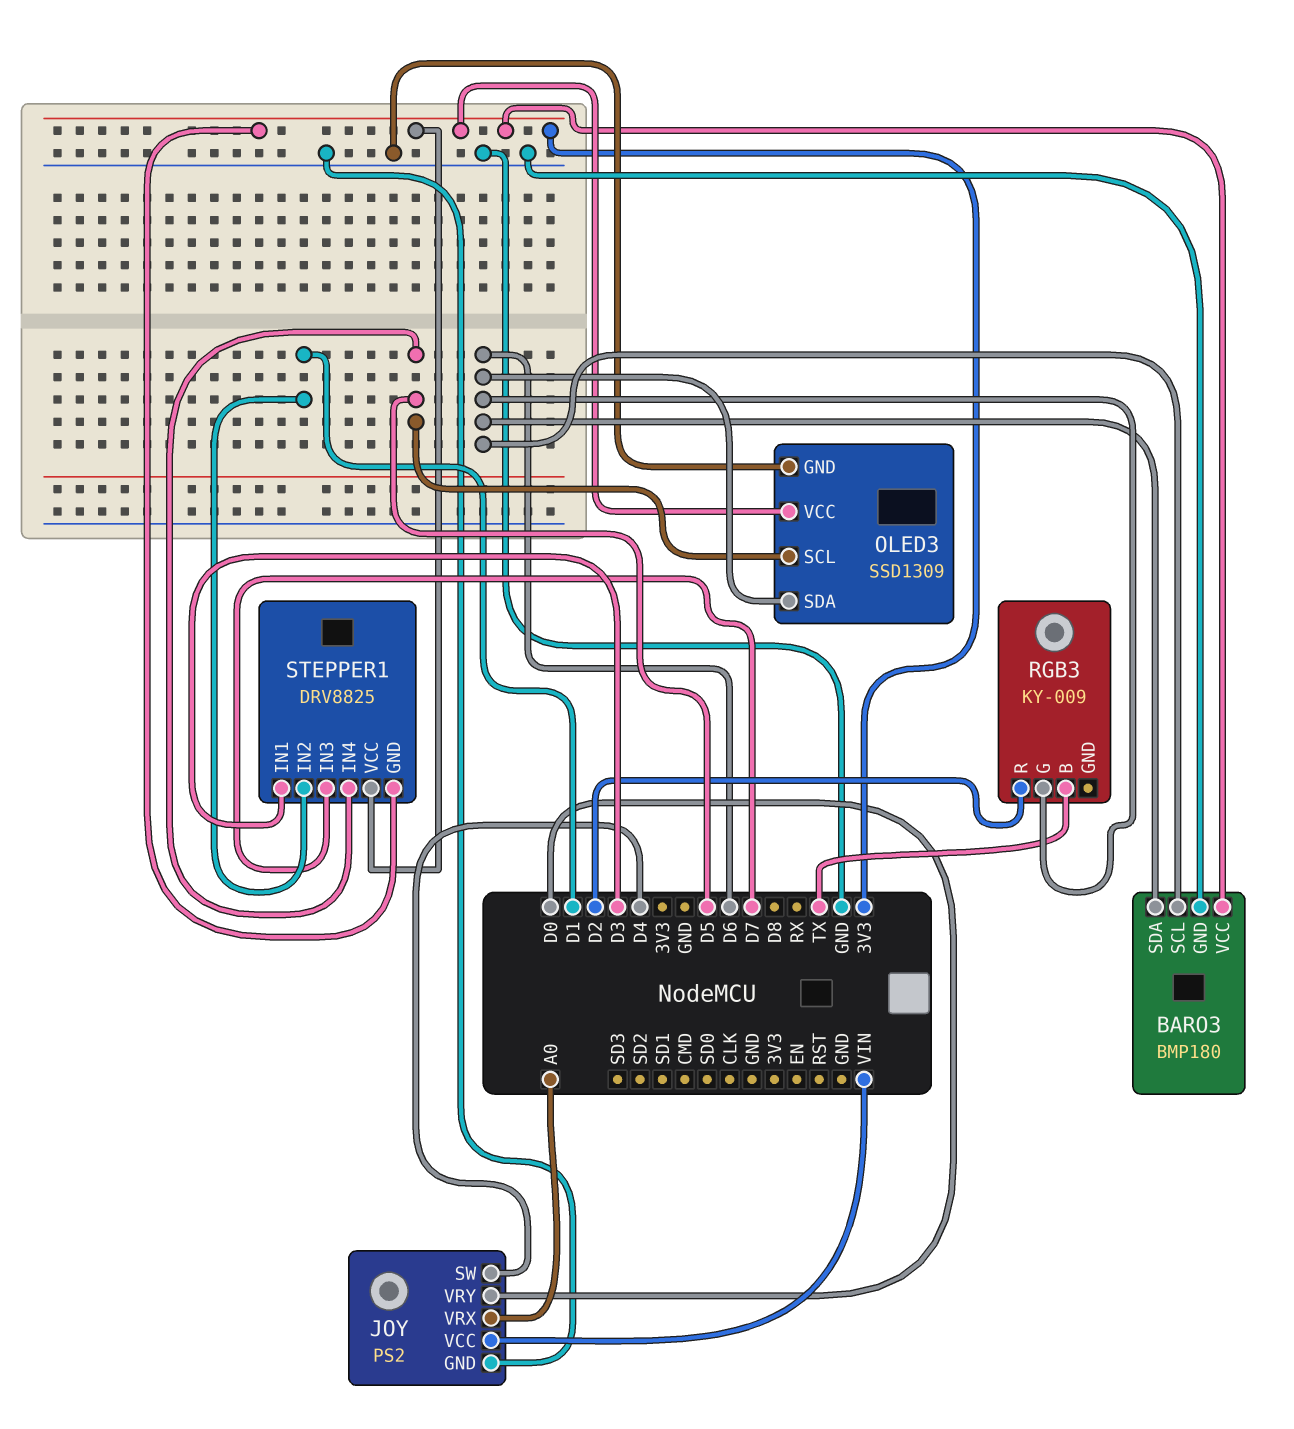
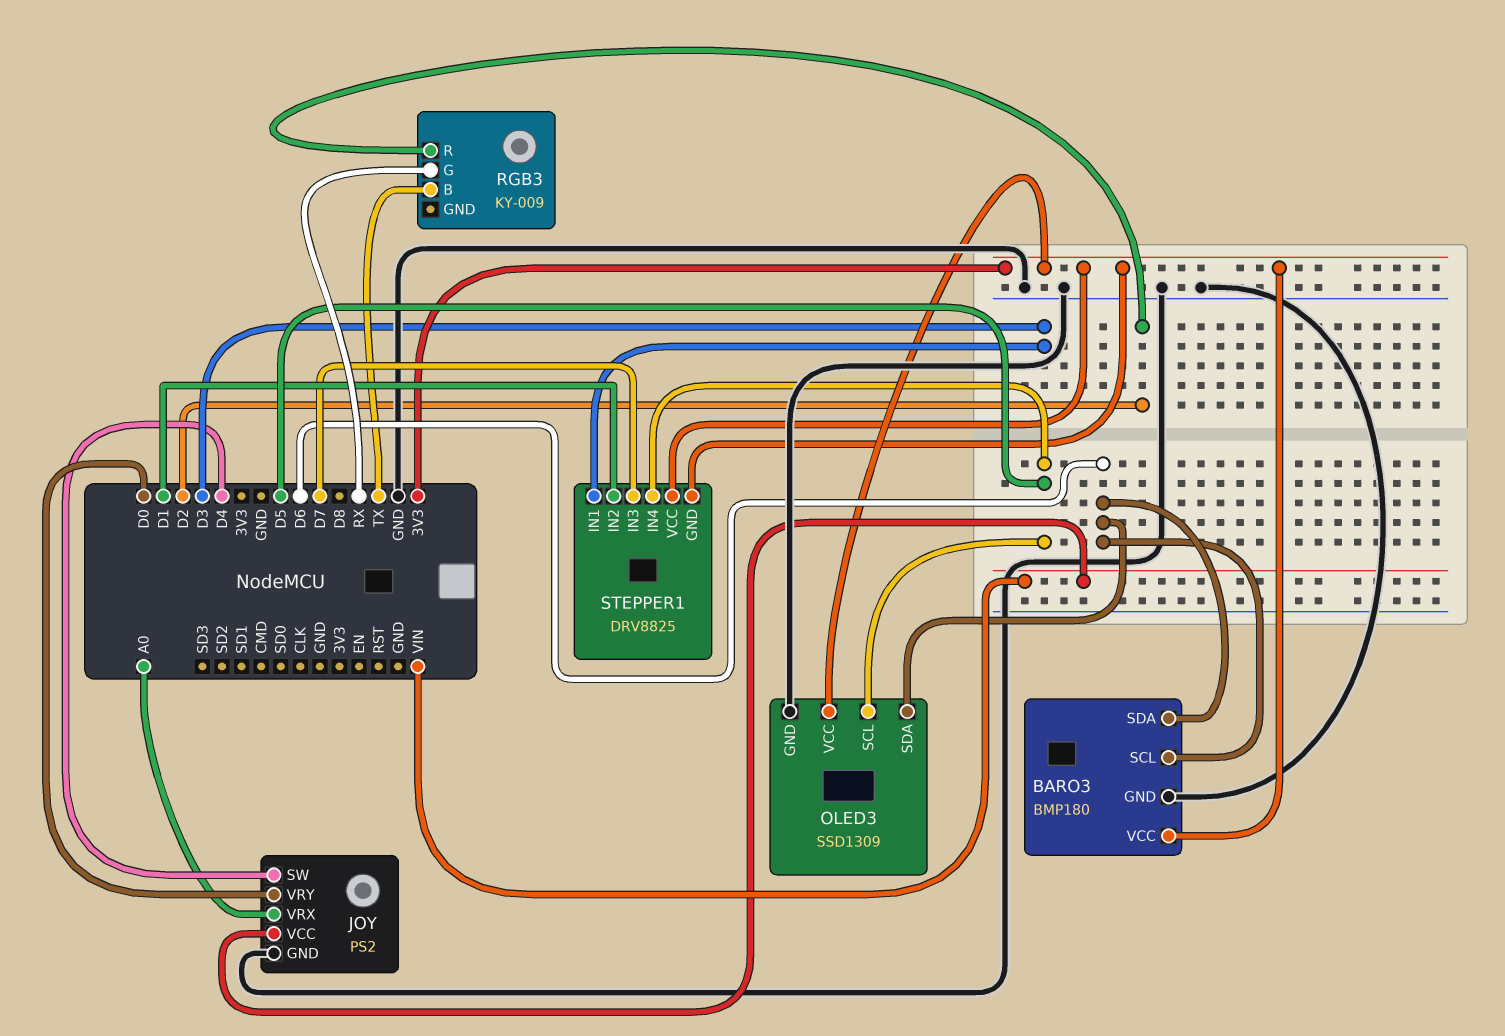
RGB3 pin G: D6 -> RX

